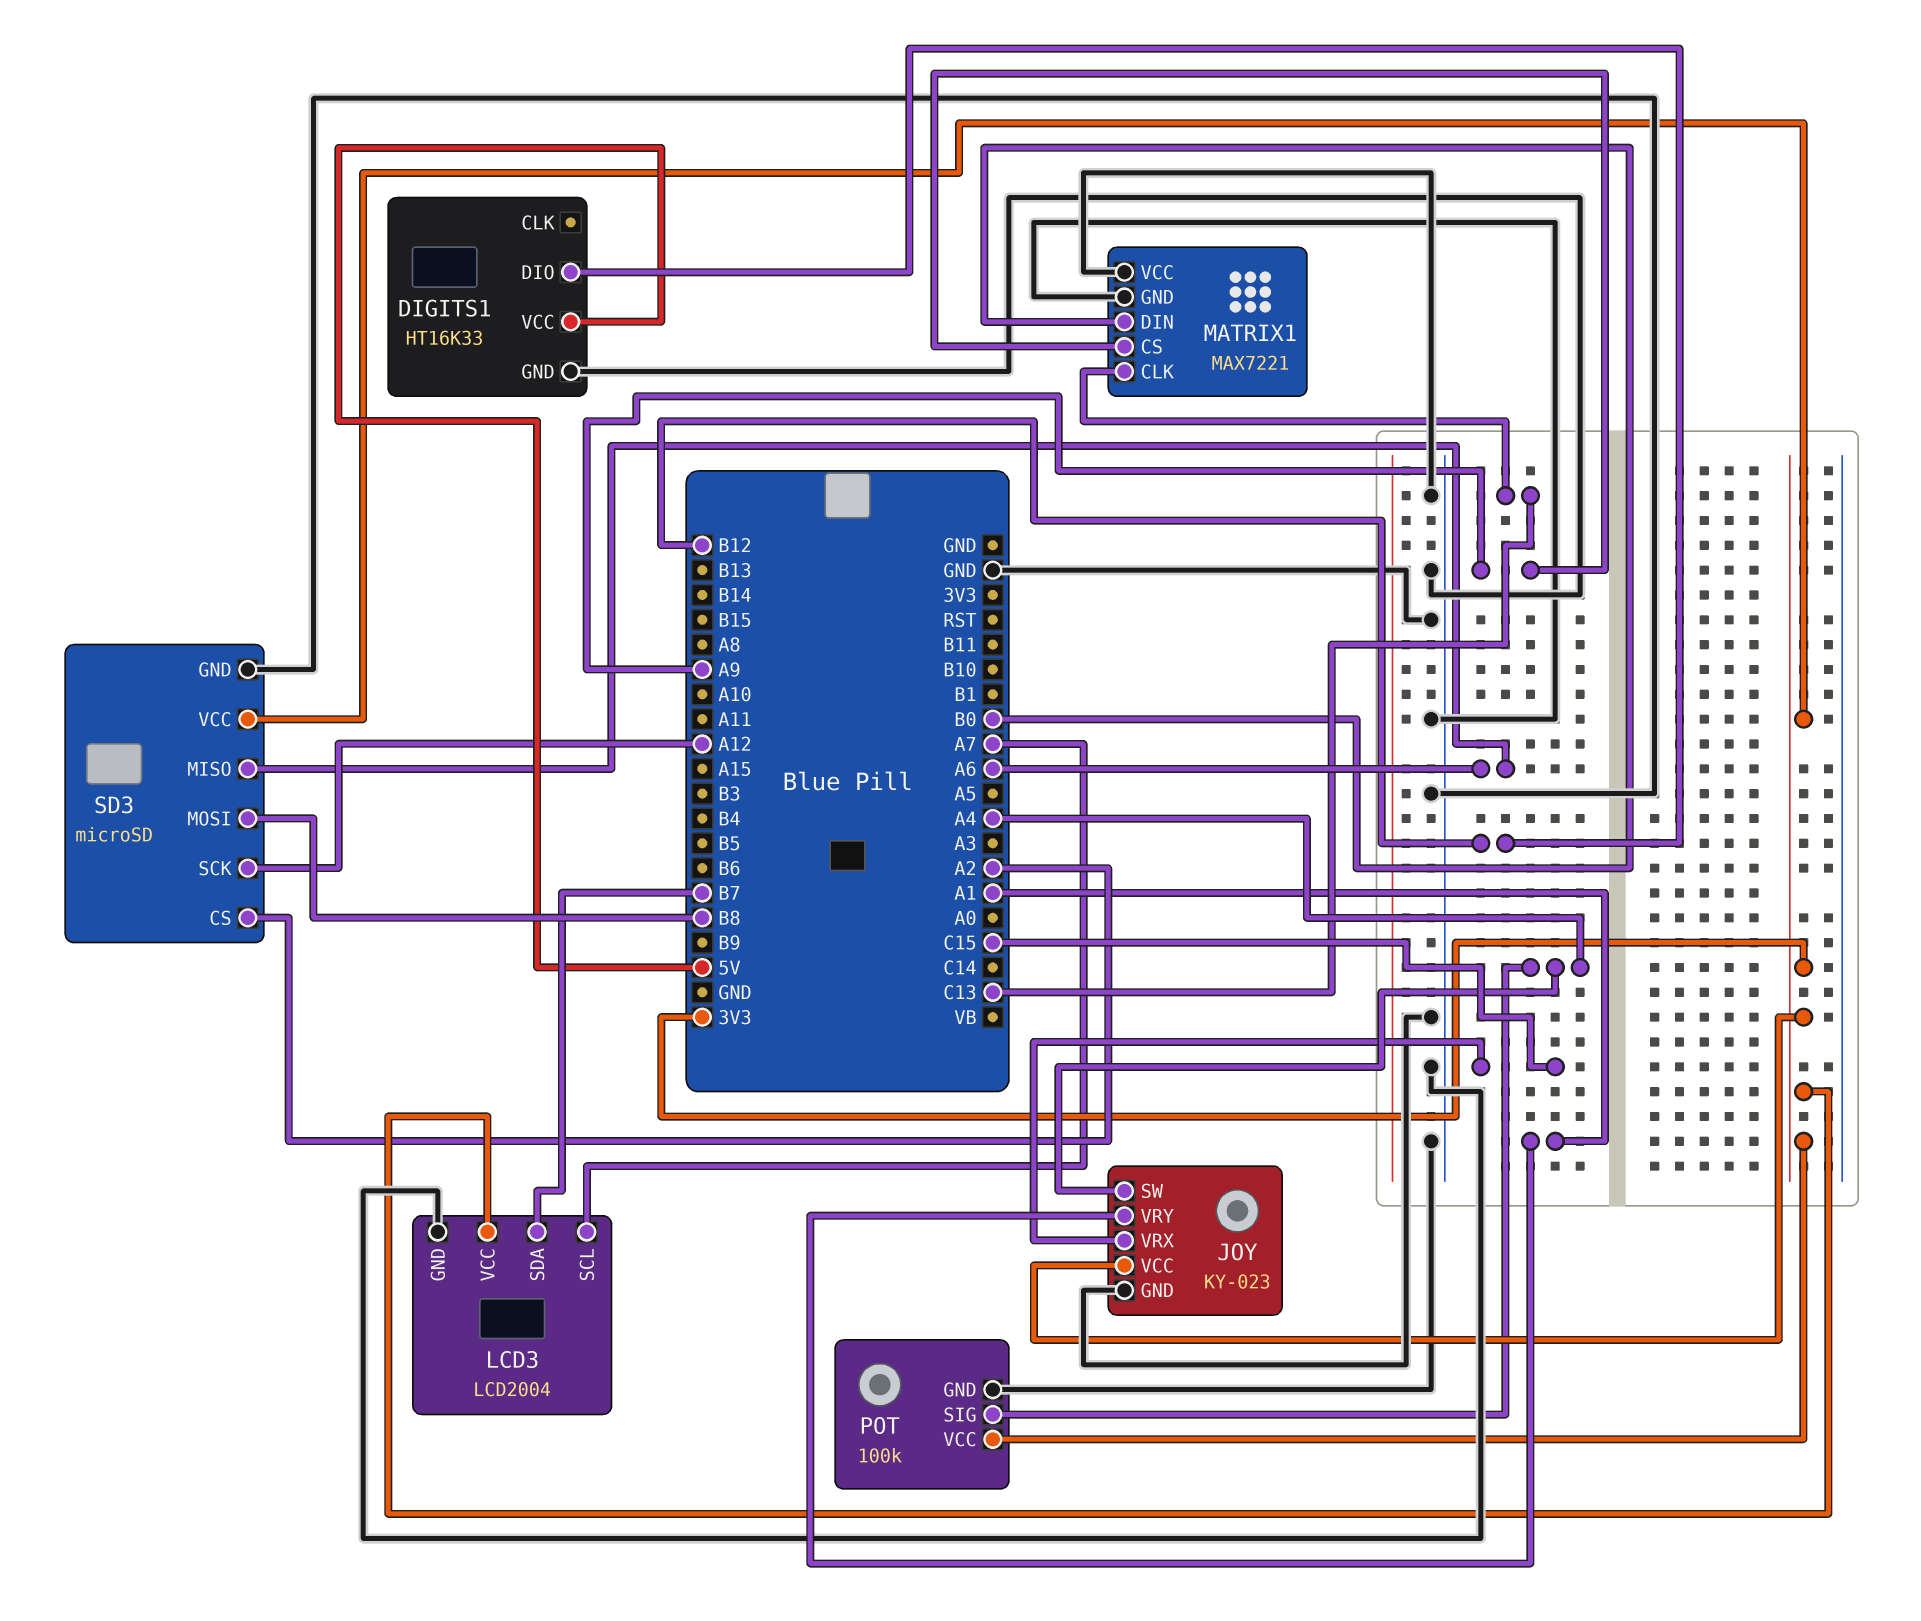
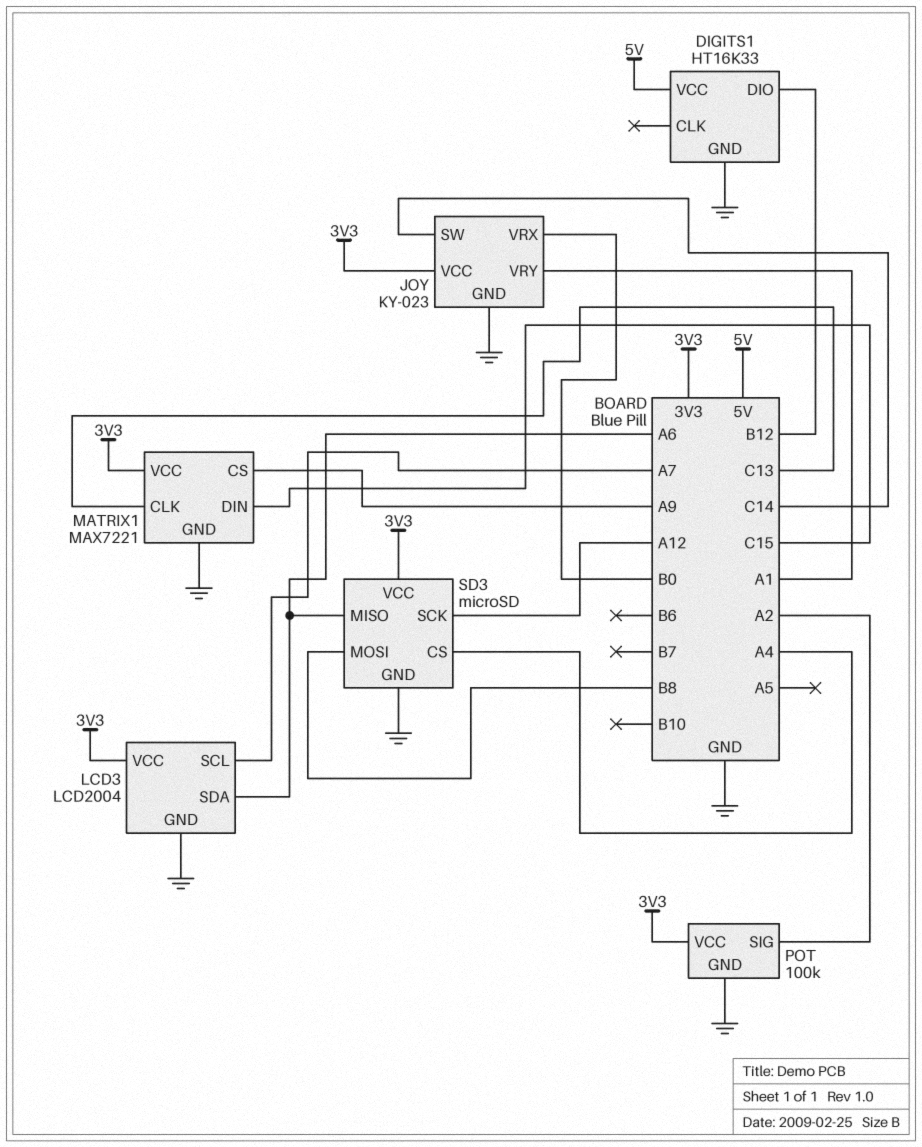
JOY pin SW: A4 -> C14
JOY pin VRX: C15 -> B0
LCD3 pin SDA: B7 -> A6
MATRIX1 pin DIN: B0 -> C15
MATRIX1 pin VCC: GND -> 3V3
POT pin SIG: A4 -> A2
SD3 pin CS: A2 -> A4

